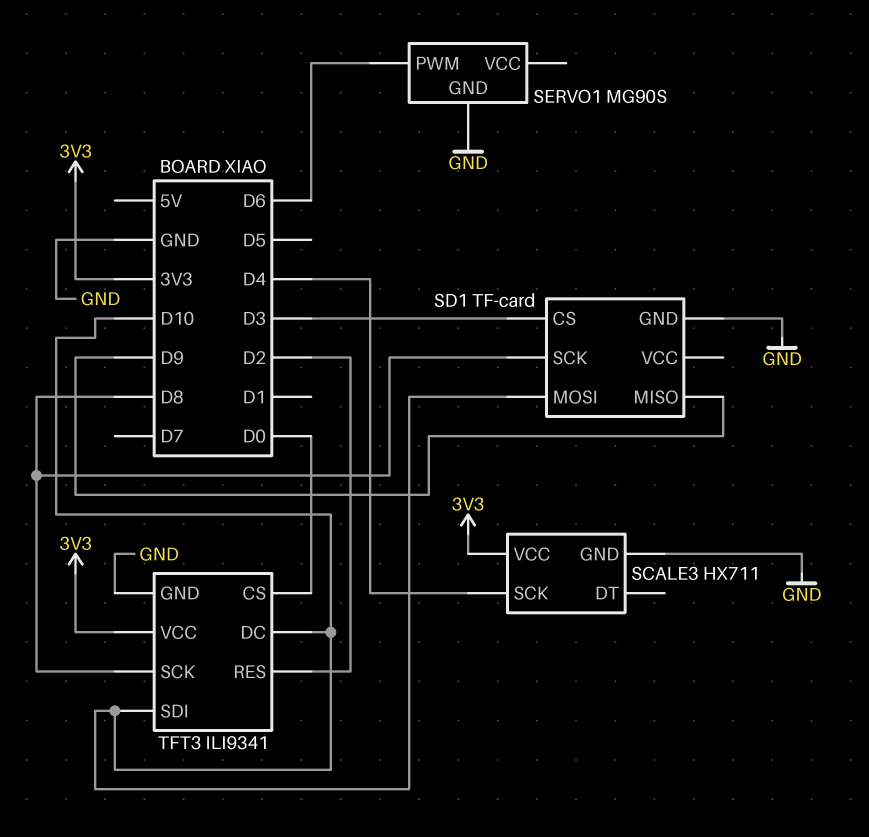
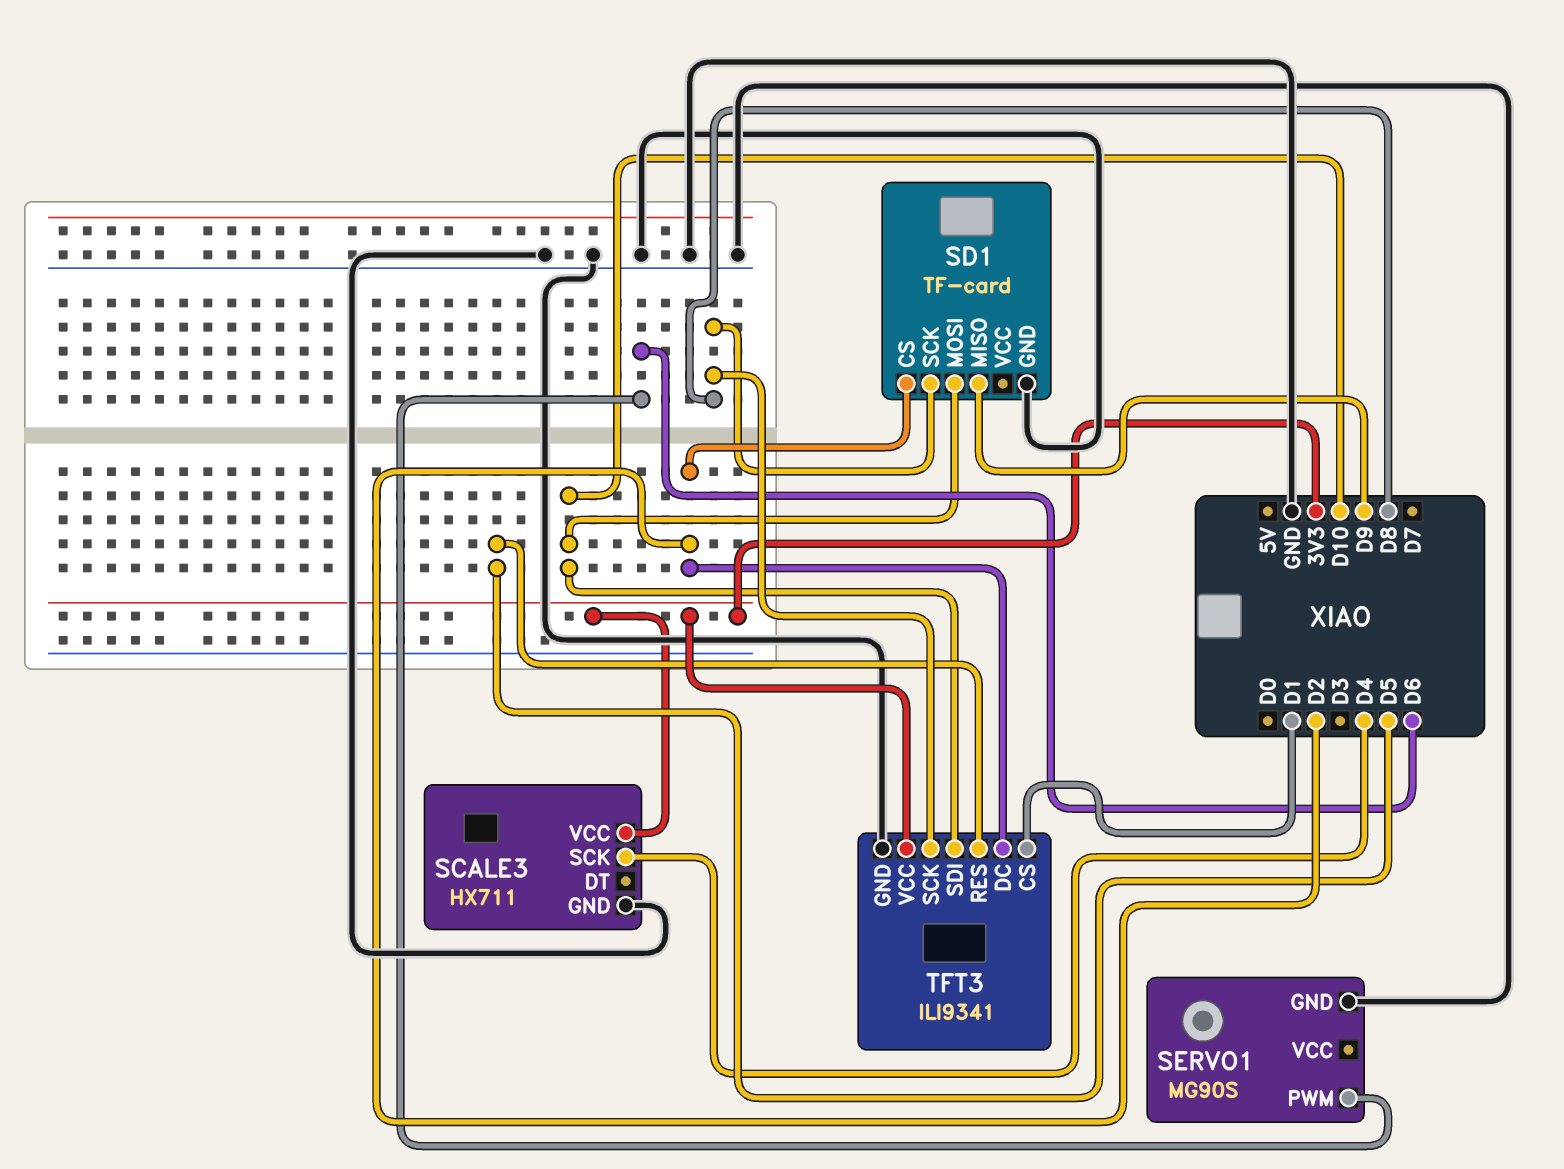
SD1 pin CS: D3 -> D2
TFT3 pin CS: D0 -> D1
TFT3 pin DC: D10 -> D2
TFT3 pin RES: D2 -> D5

